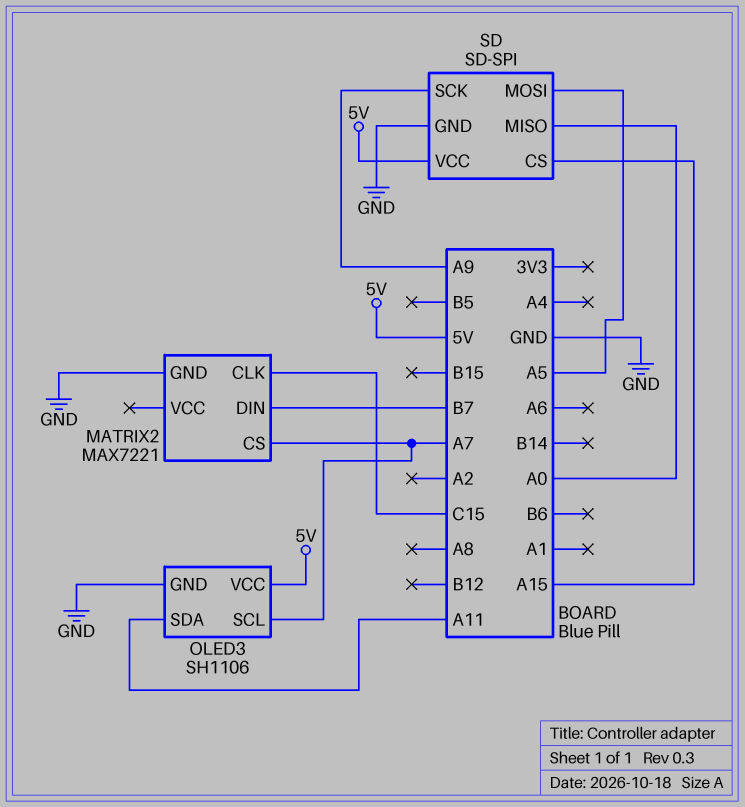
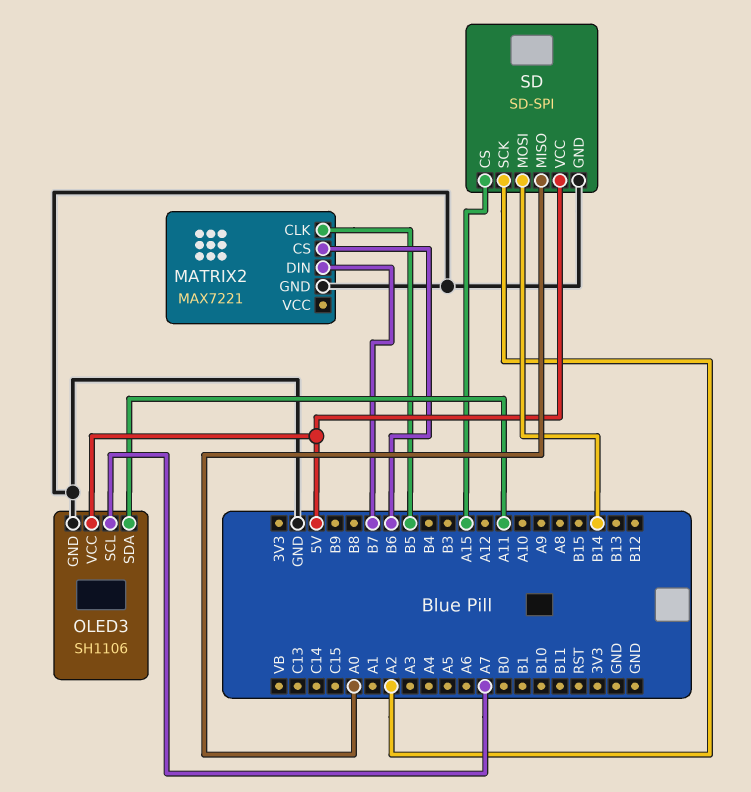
MATRIX2 pin CLK: C15 -> B5
MATRIX2 pin CS: A7 -> B6
SD pin MOSI: A5 -> B14
SD pin SCK: A9 -> A2

